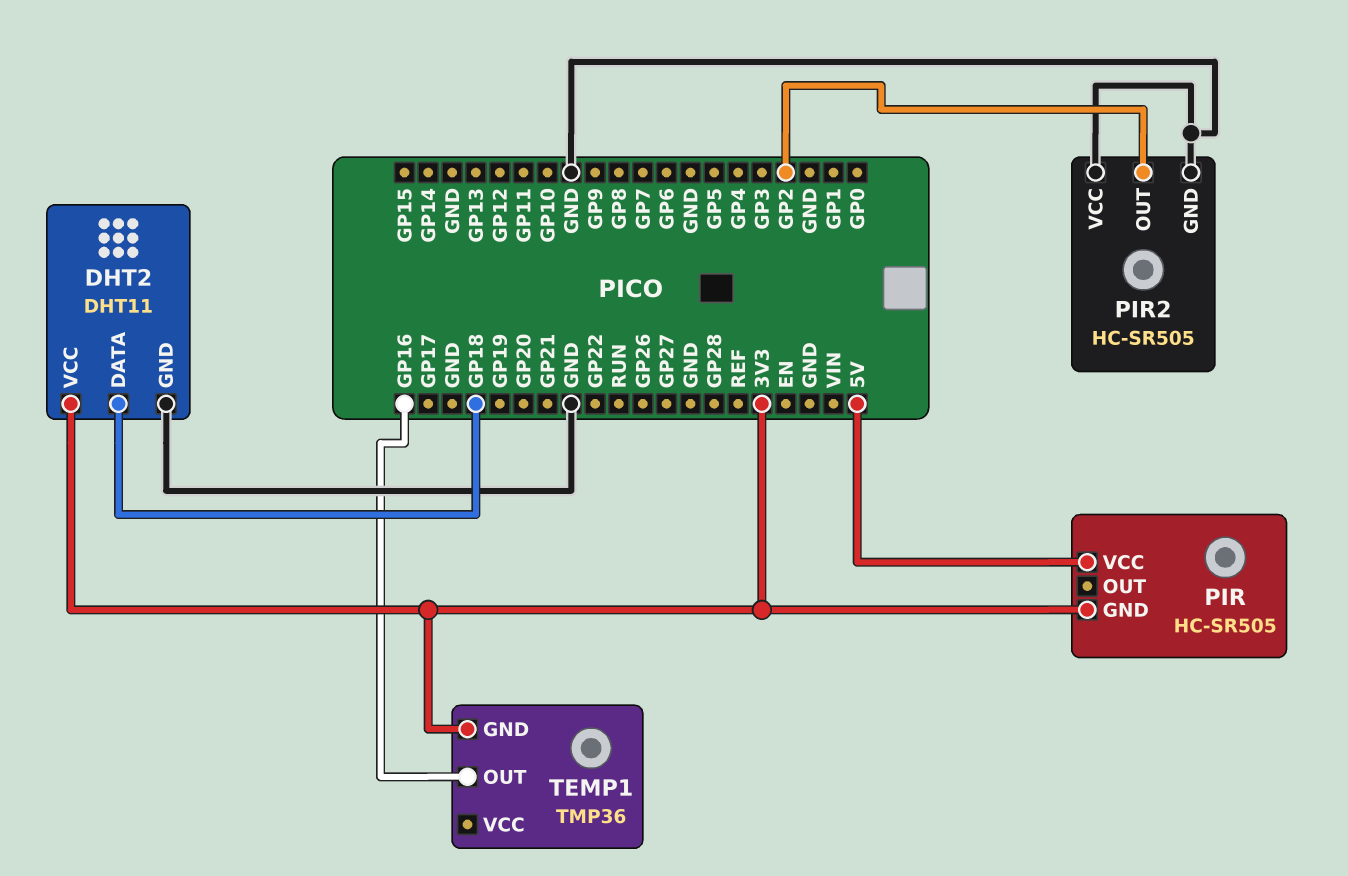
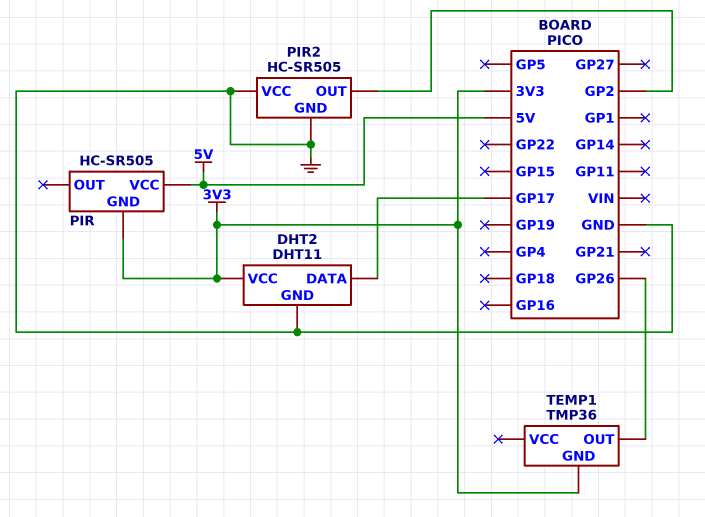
DHT2 pin DATA: GP18 -> GP17
TEMP1 pin OUT: GP16 -> GP26

